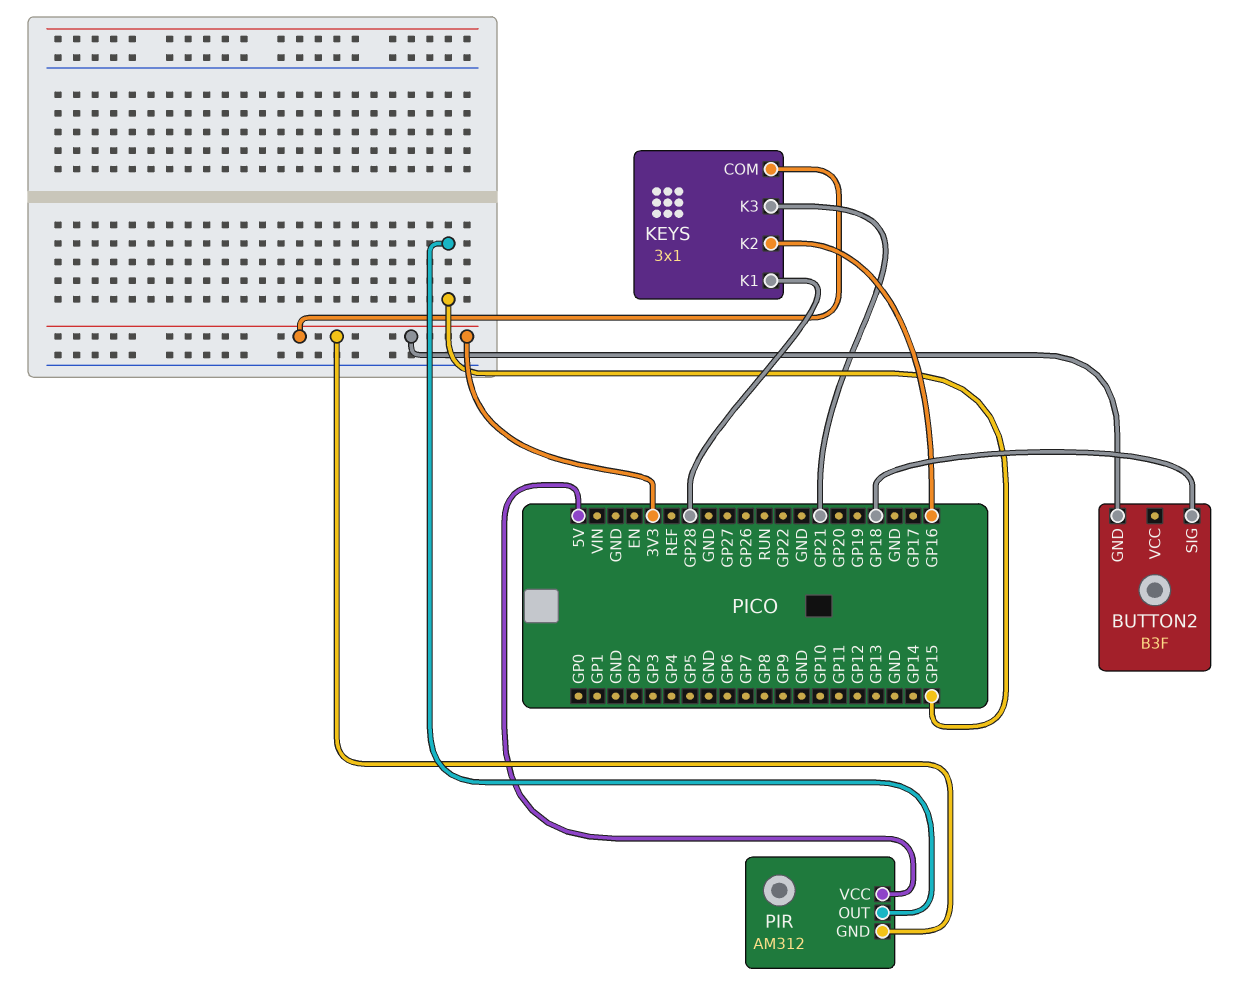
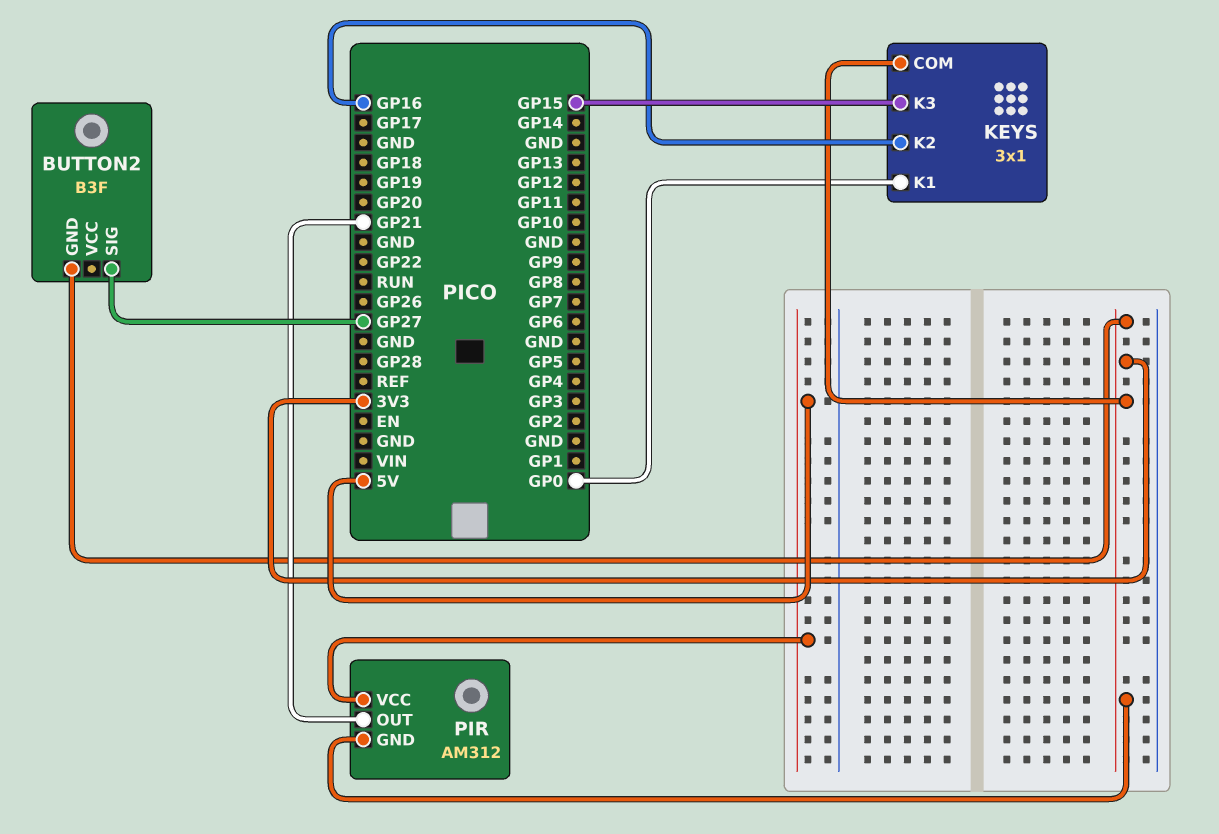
BUTTON2 pin SIG: GP18 -> GP27
KEYS pin K1: GP28 -> GP0
KEYS pin K3: GP21 -> GP15
PIR pin OUT: GP15 -> GP21

